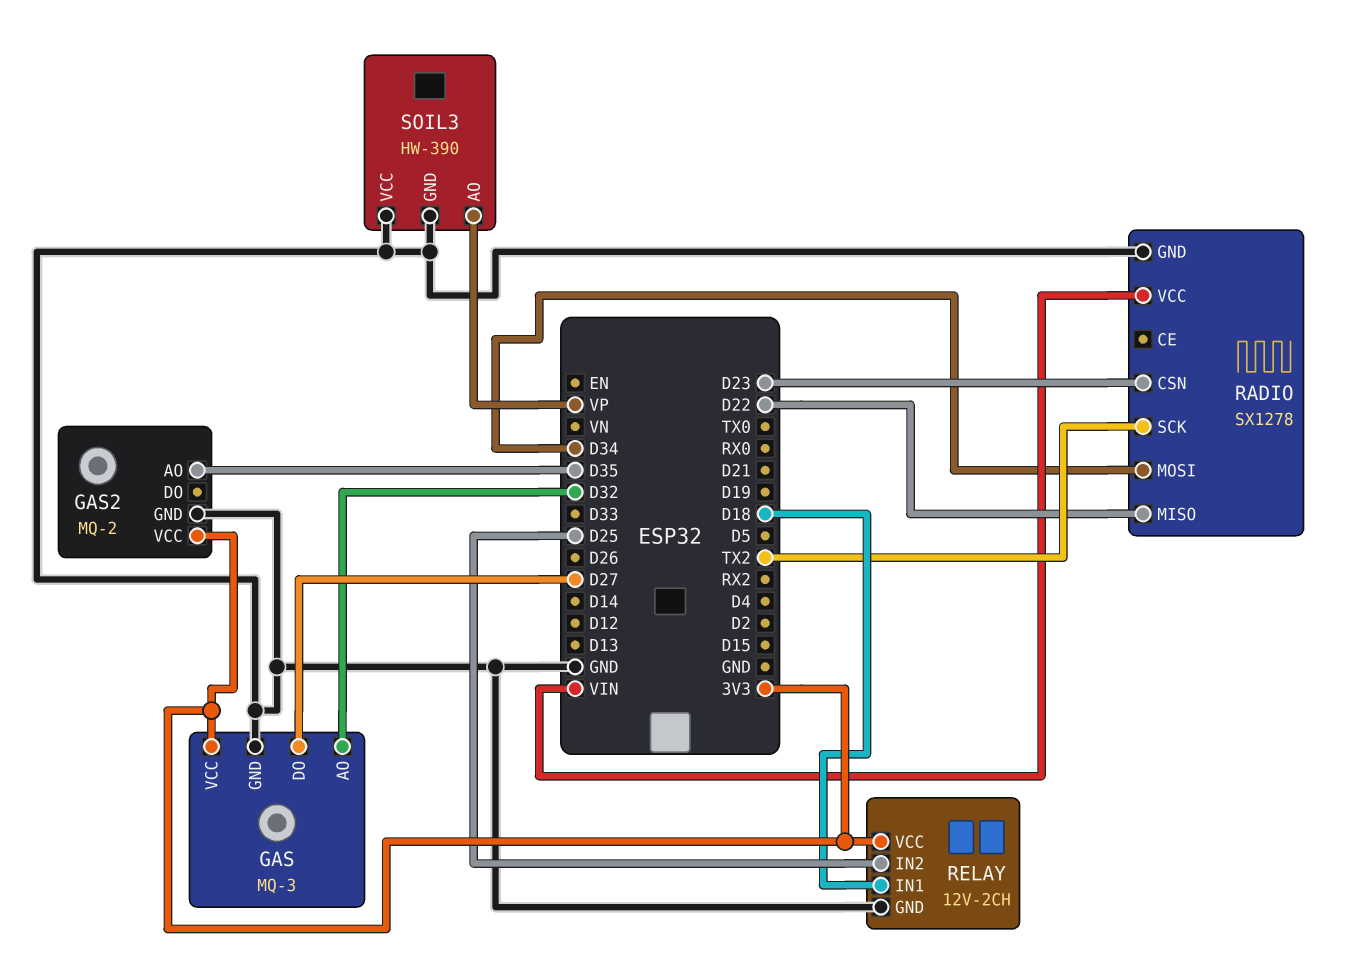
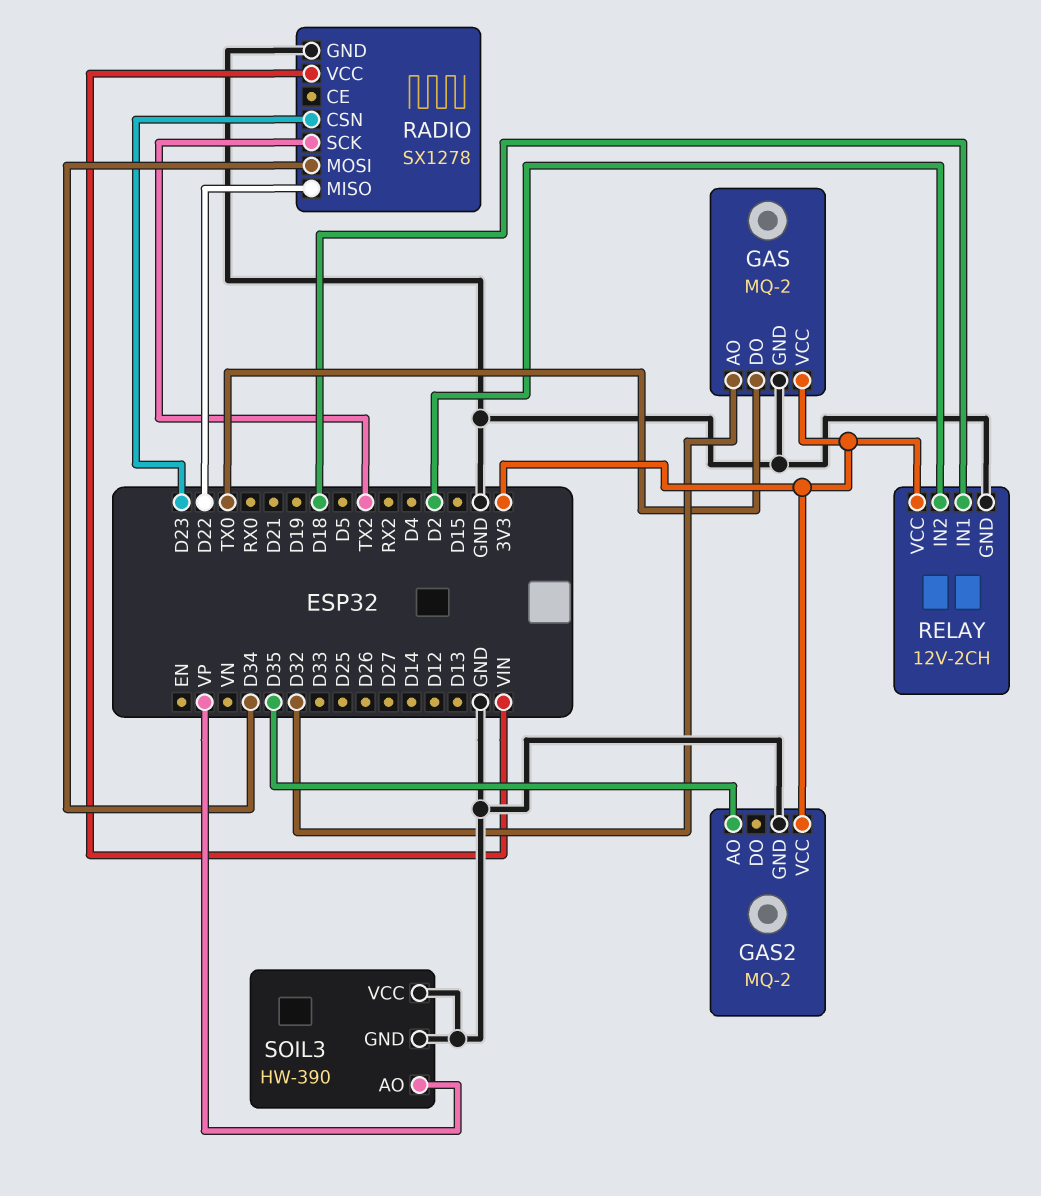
GAS: MQ-3 -> MQ-2
GAS pin DO: D27 -> TX0
RELAY pin IN2: D25 -> D2

